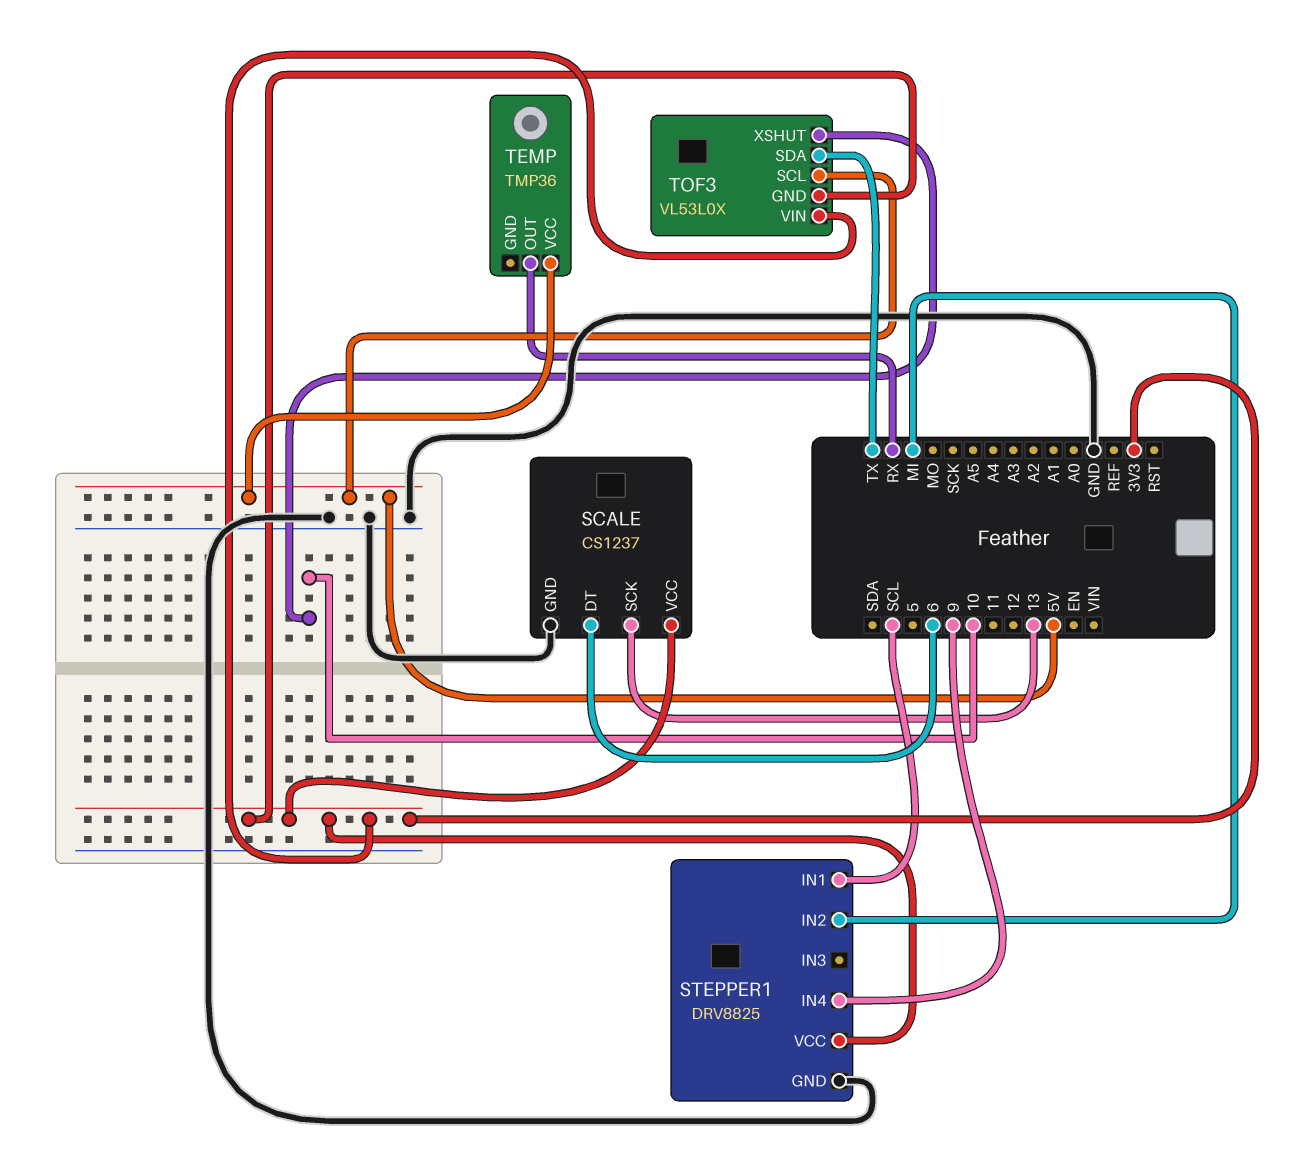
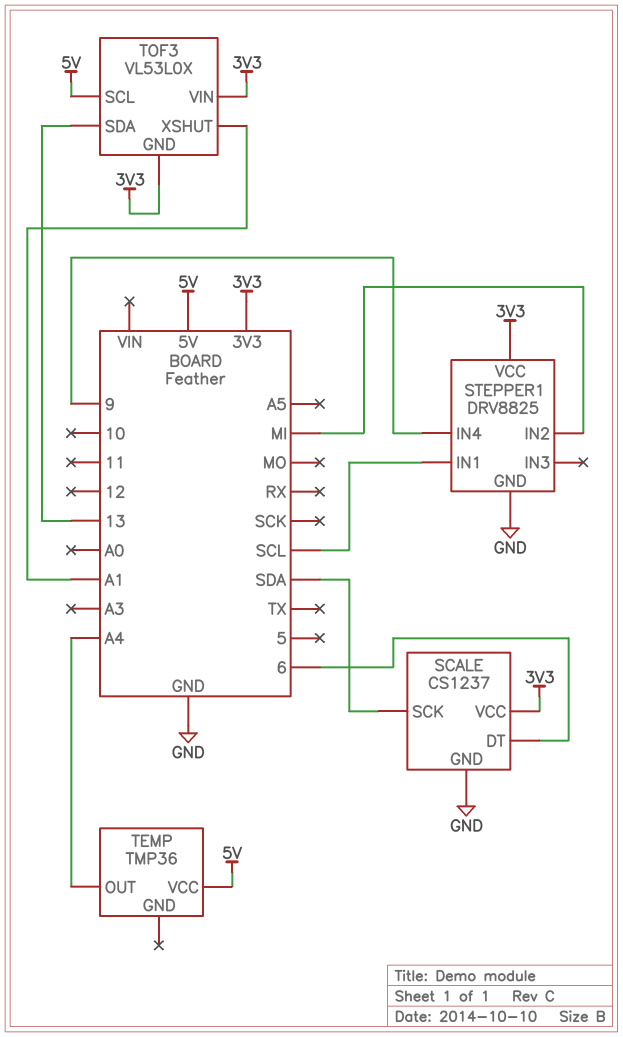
SCALE pin SCK: 13 -> SDA
TEMP pin OUT: RX -> A4
TOF3 pin SDA: TX -> 13
TOF3 pin XSHUT: 10 -> A1

